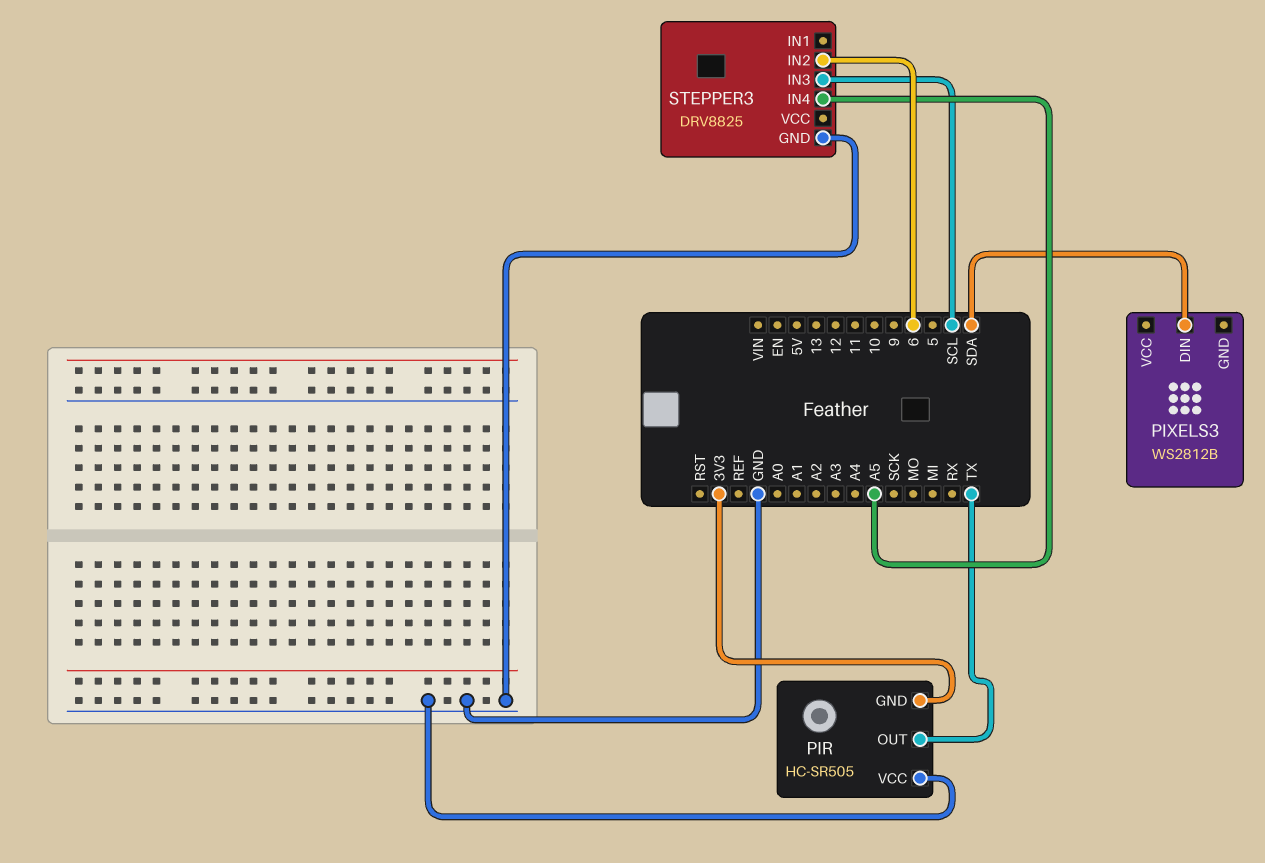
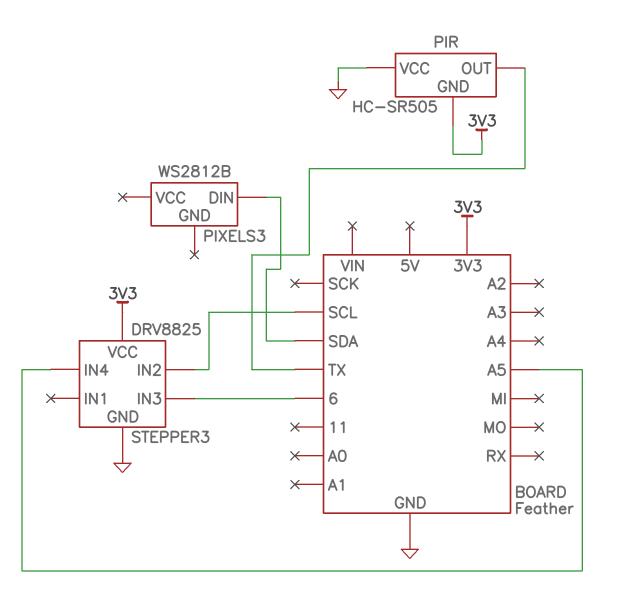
STEPPER3 pin IN2: 6 -> SCL
STEPPER3 pin IN3: SCL -> 6
STEPPER3 pin VCC: none -> 3V3

